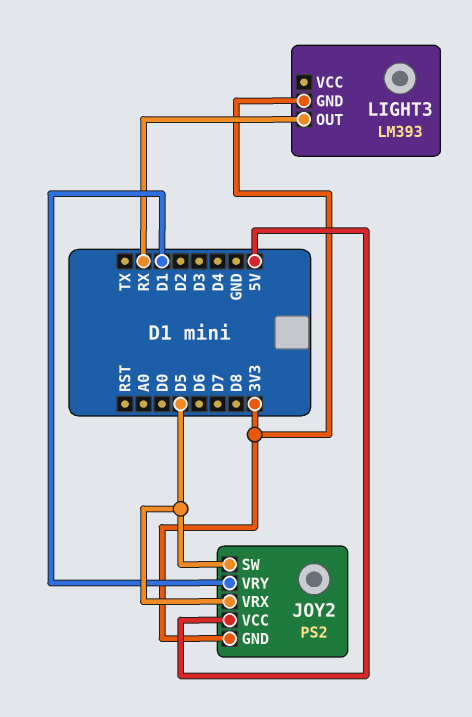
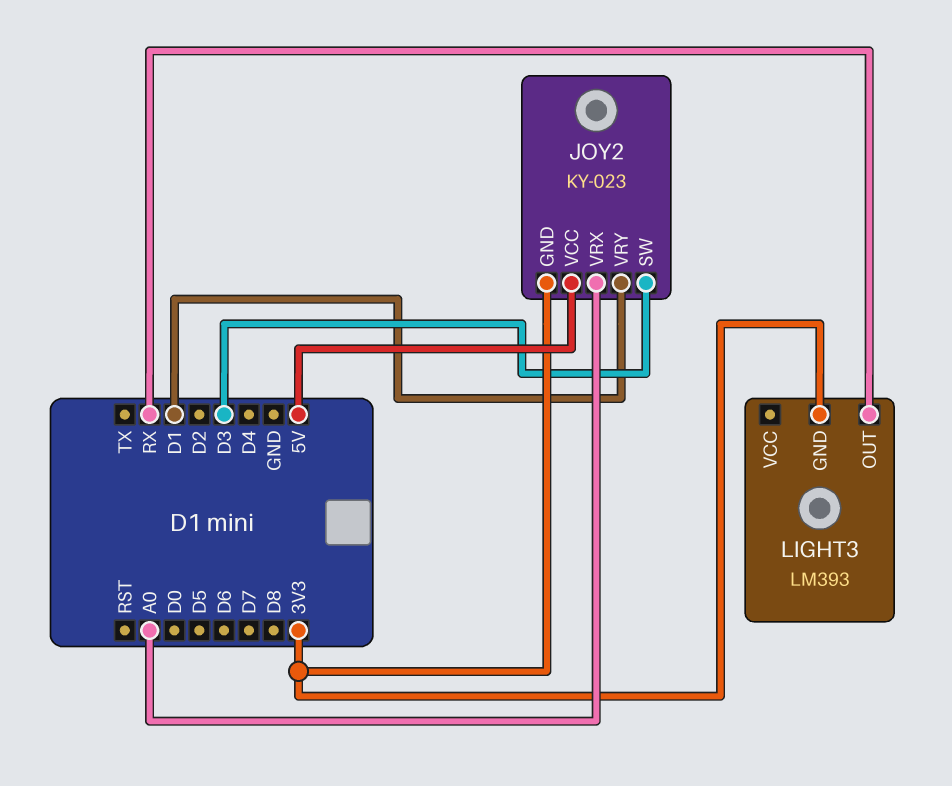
JOY2: PS2 -> KY-023
JOY2 pin SW: D5 -> D3
JOY2 pin VRX: D5 -> A0

